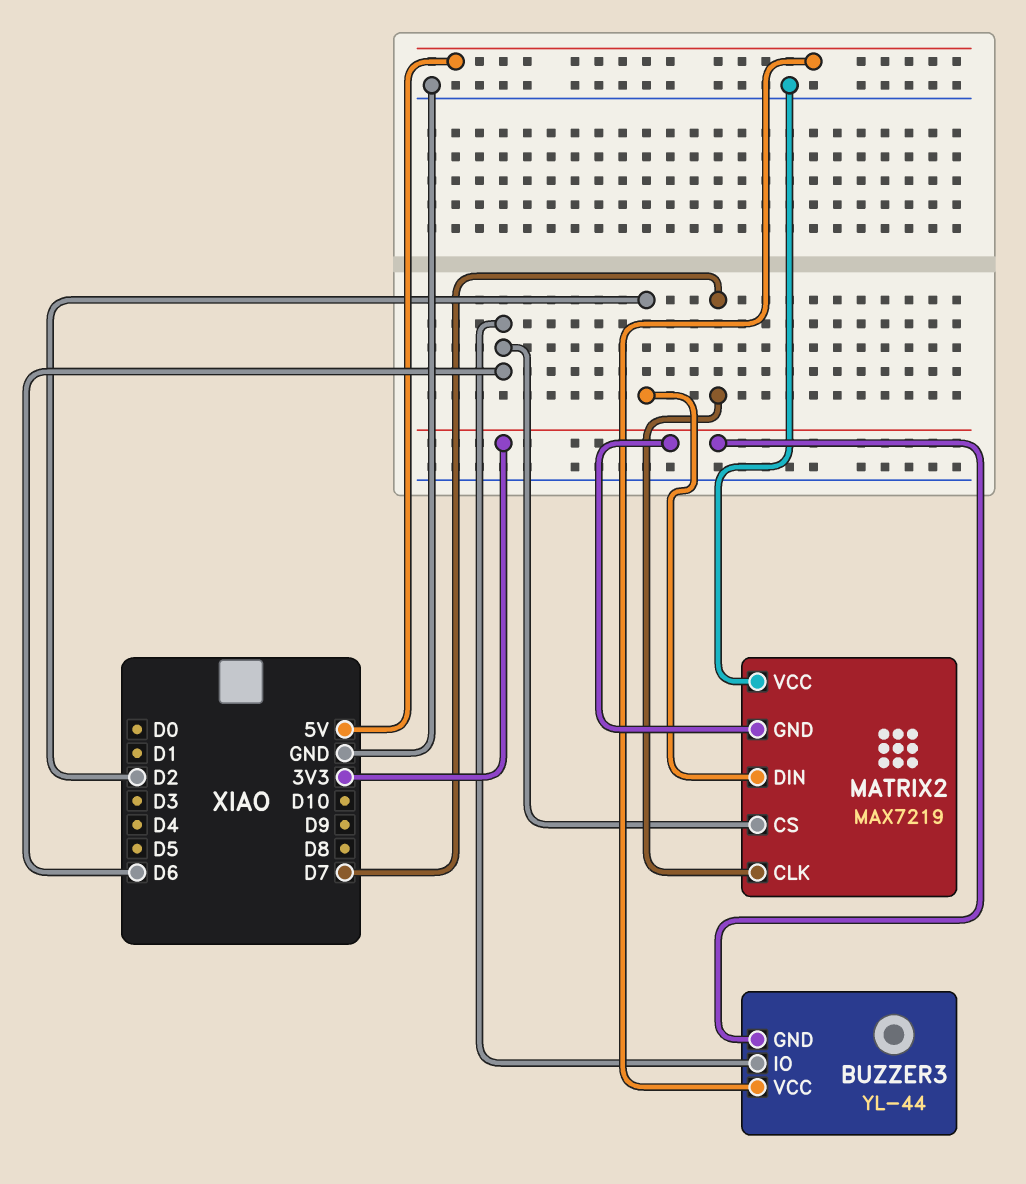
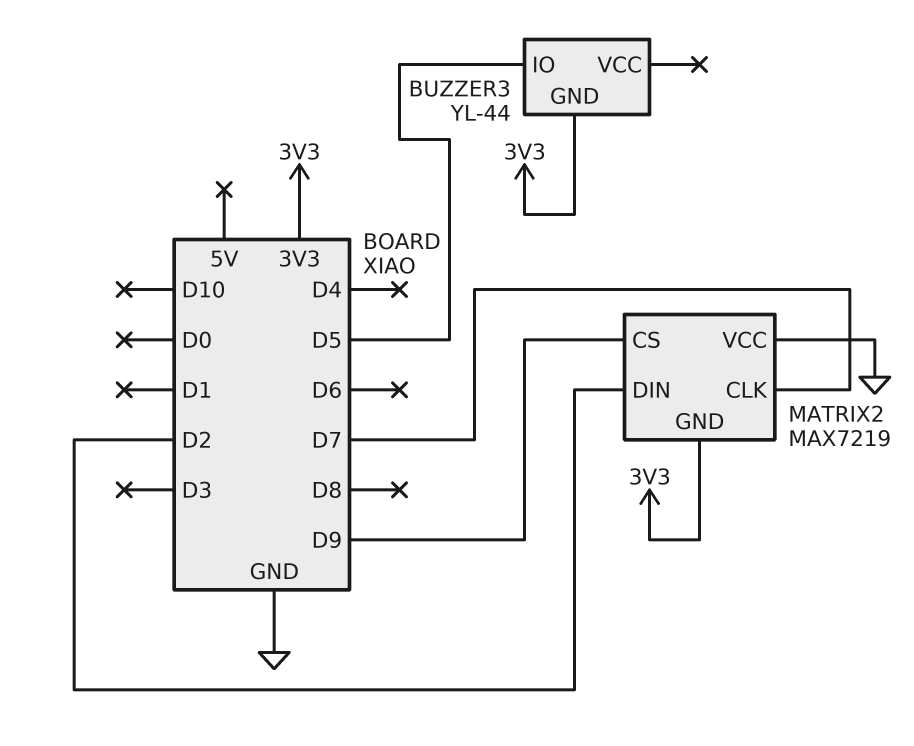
BUZZER3 pin IO: D6 -> D5
BUZZER3 pin VCC: 5V -> none
MATRIX2 pin CS: D6 -> D9

